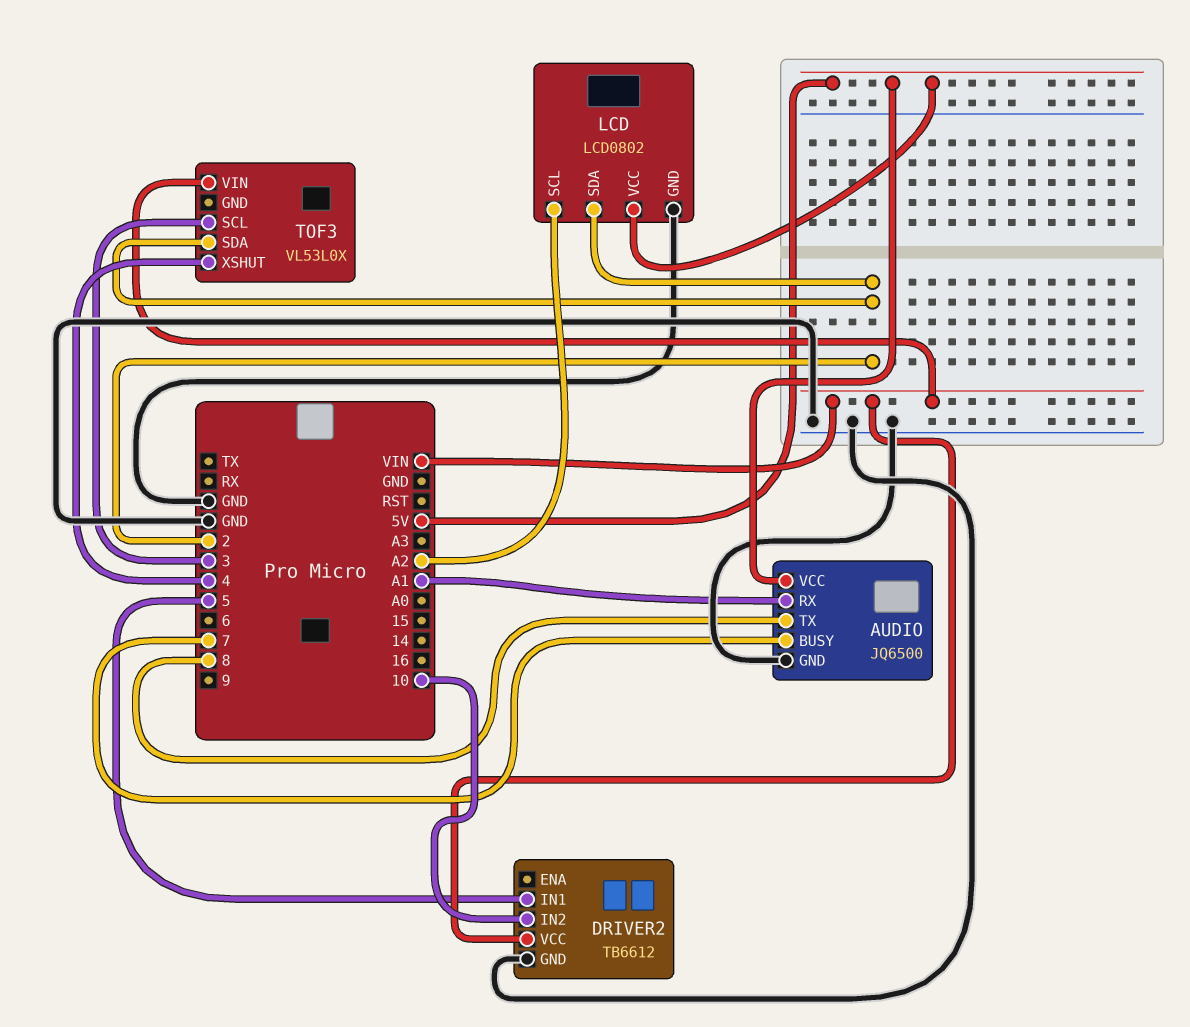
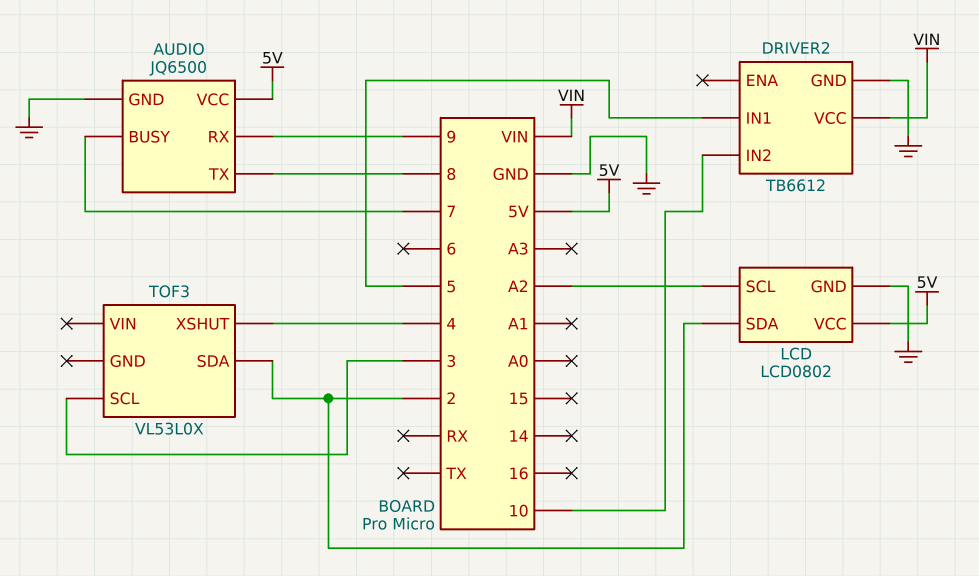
AUDIO pin RX: A1 -> 9
TOF3 pin VIN: VIN -> none

